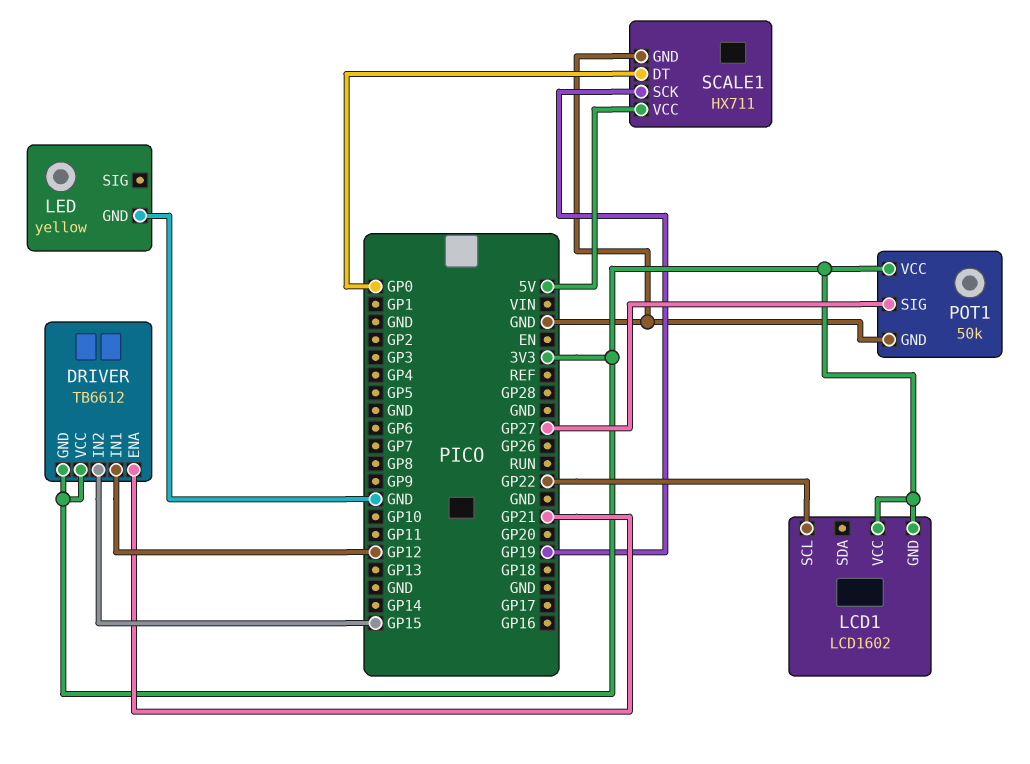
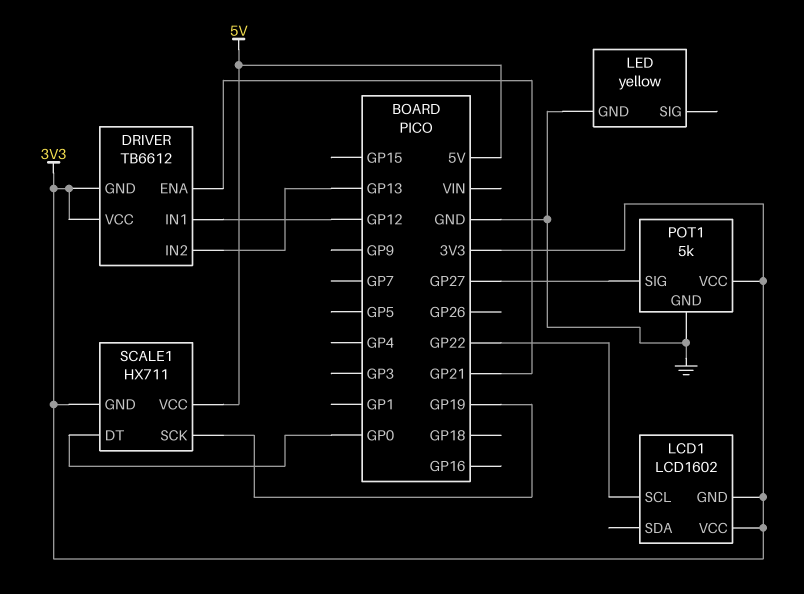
DRIVER pin IN2: GP15 -> GP13
POT1: 50k -> 5k
SCALE1 pin GND: GND -> 3V3

